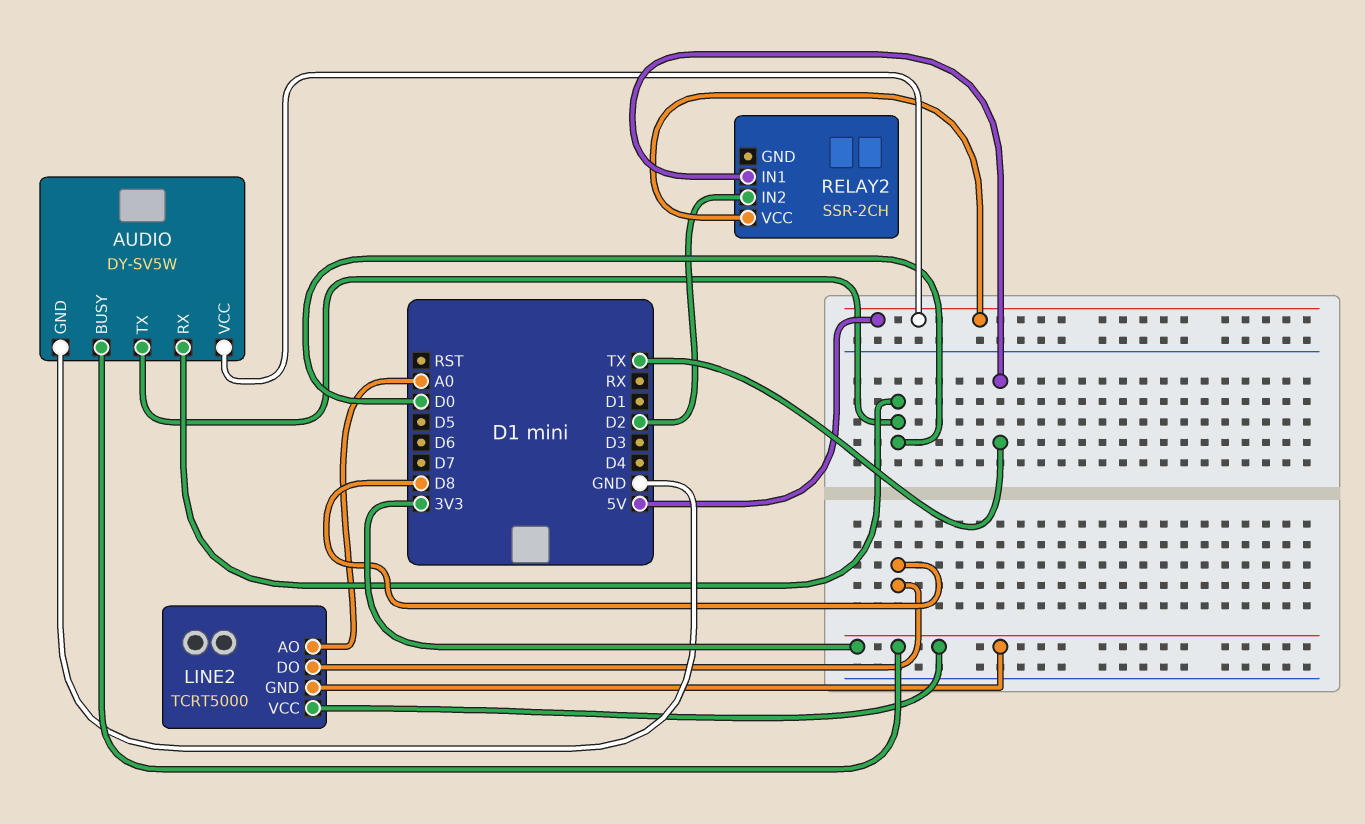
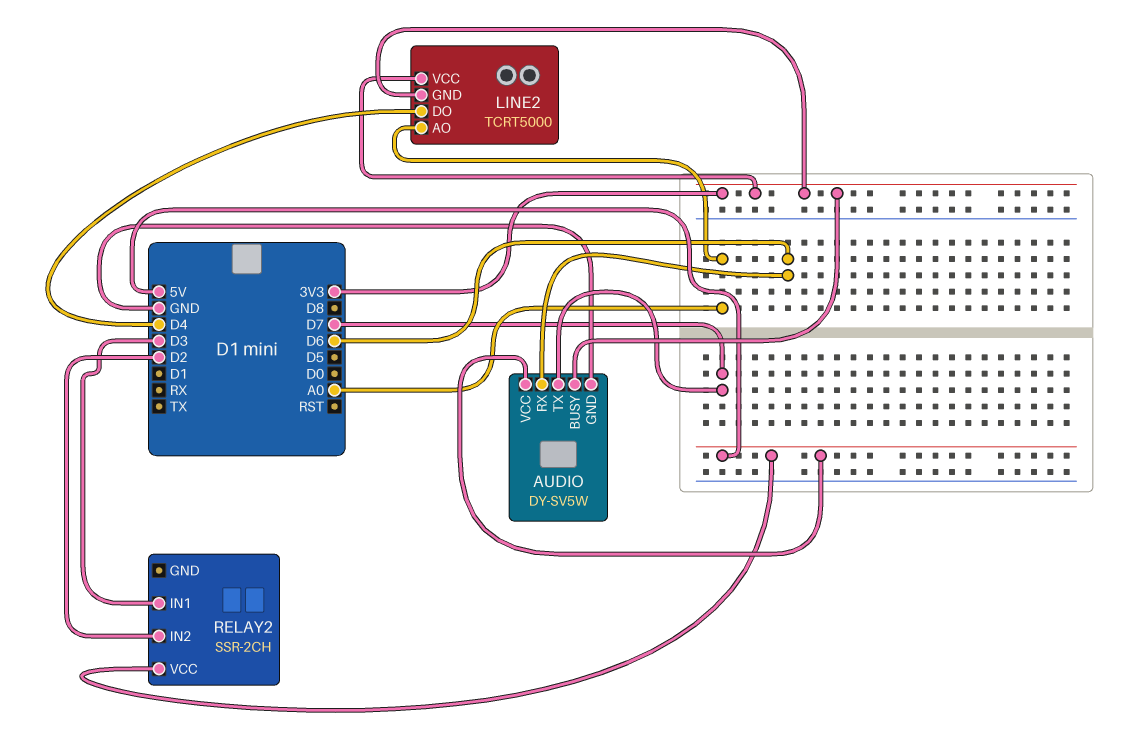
AUDIO pin RX: D0 -> D6
AUDIO pin TX: D0 -> D7
LINE2 pin DO: D8 -> D4
RELAY2 pin IN1: TX -> D3

